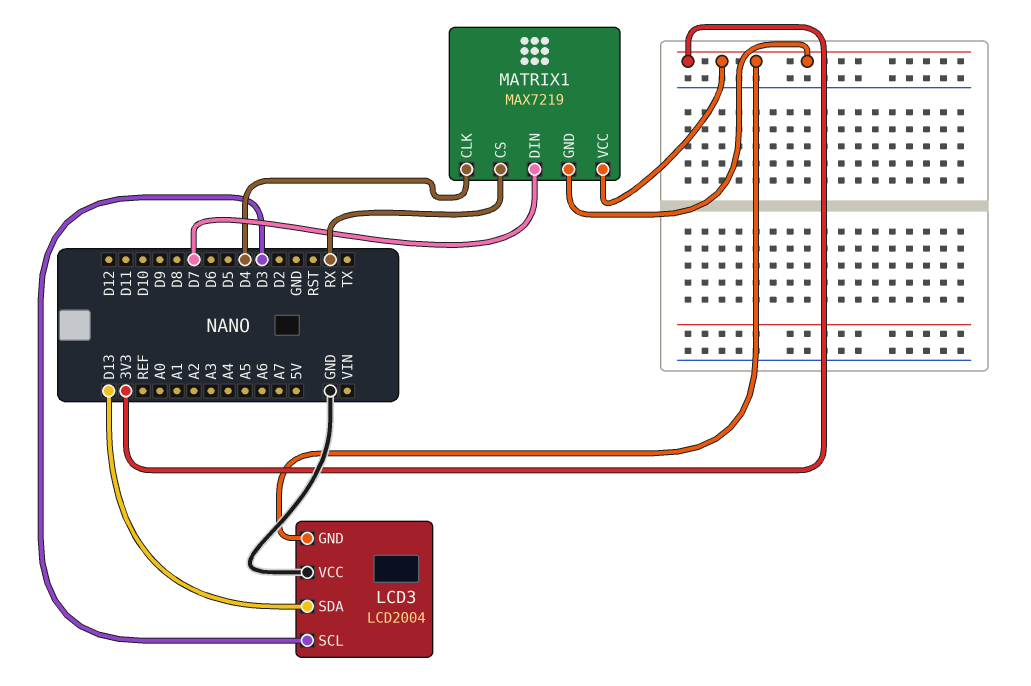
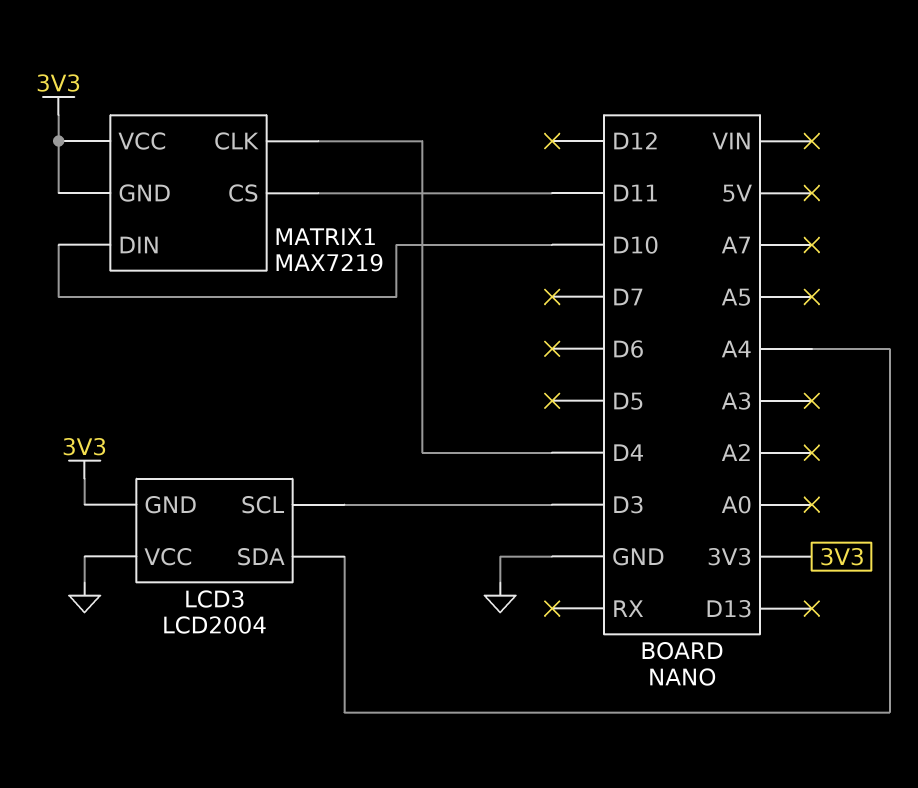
LCD3 pin SDA: D13 -> A4
MATRIX1 pin CS: RX -> D11
MATRIX1 pin DIN: D7 -> D10

